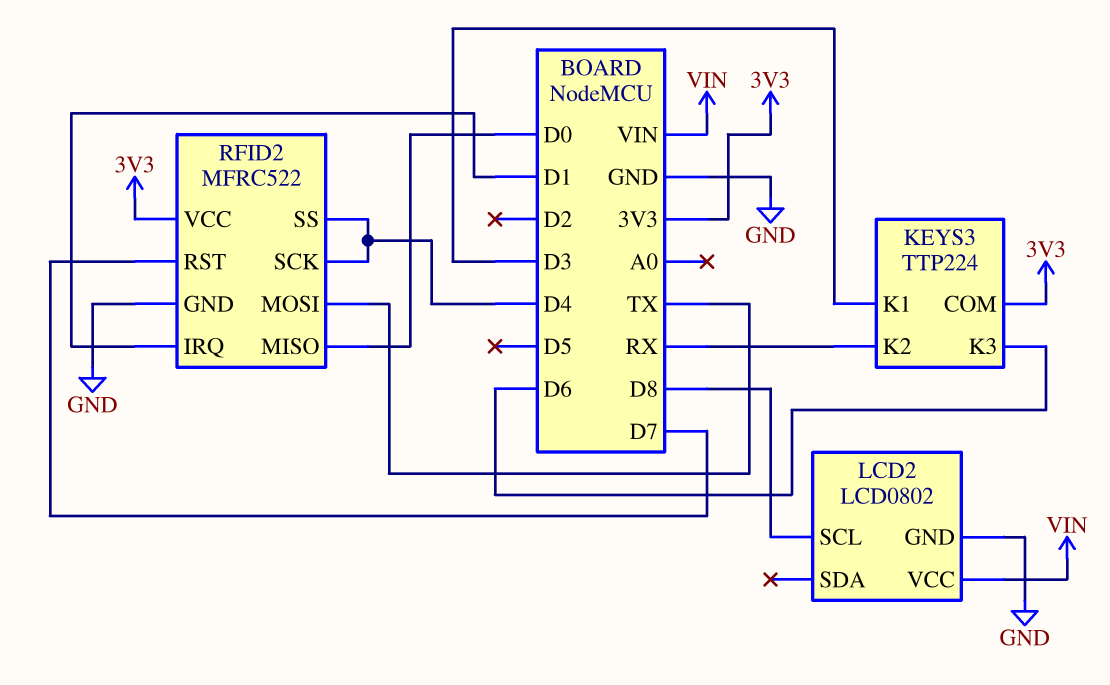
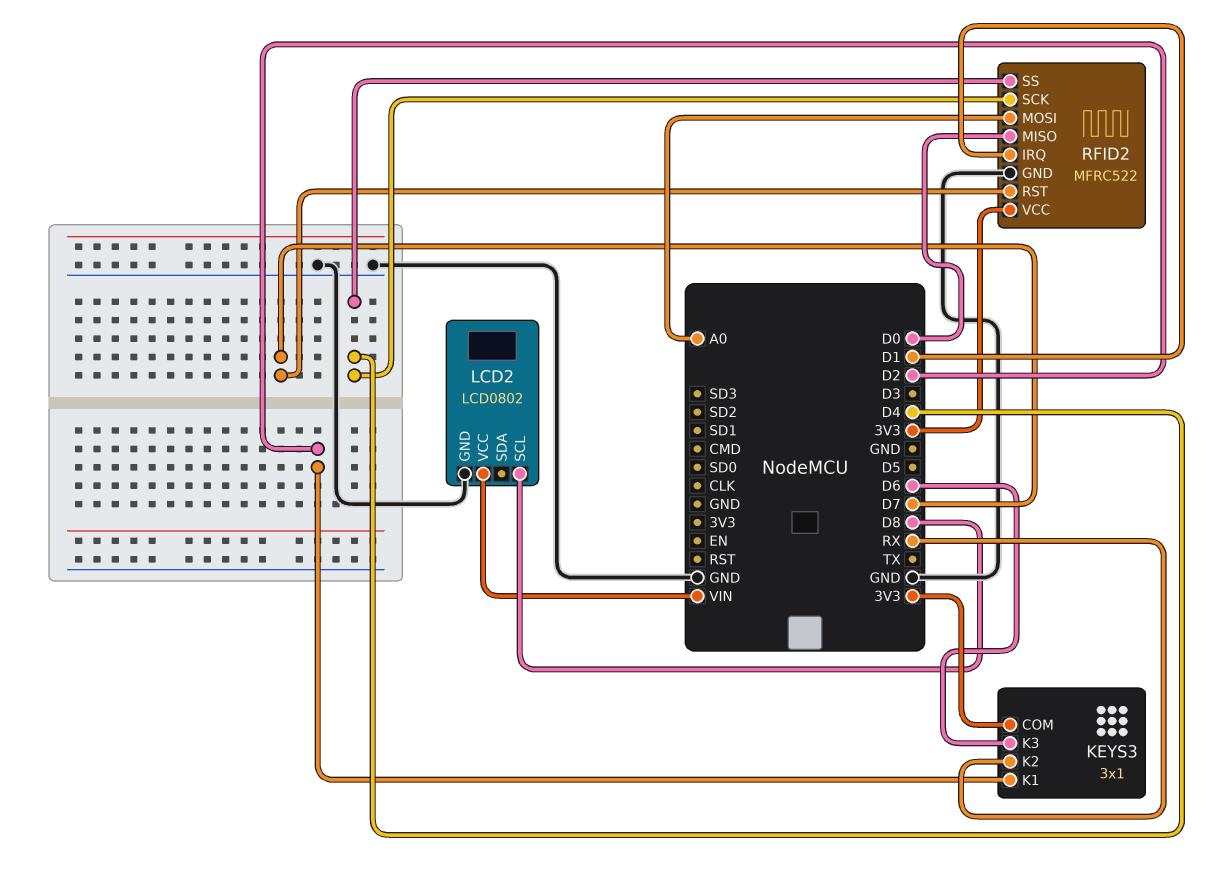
KEYS3: TTP224 -> 3x1
KEYS3 pin K1: D3 -> D2
RFID2 pin MOSI: TX -> A0

